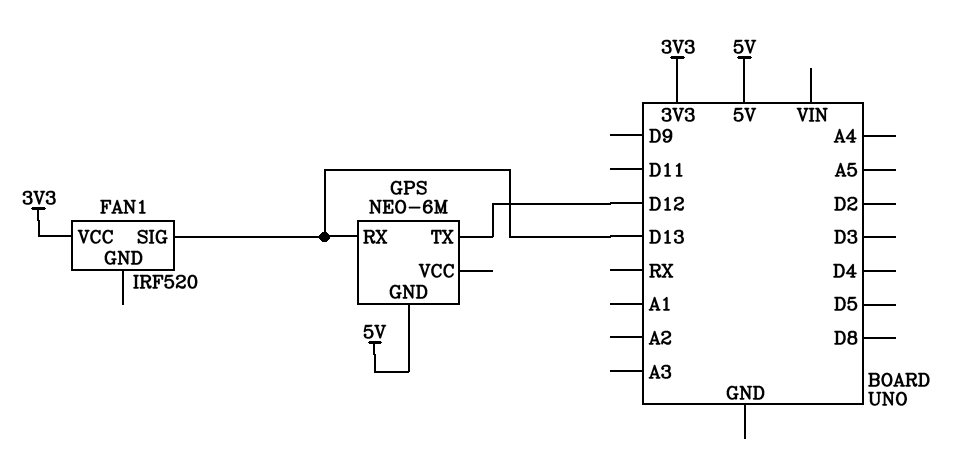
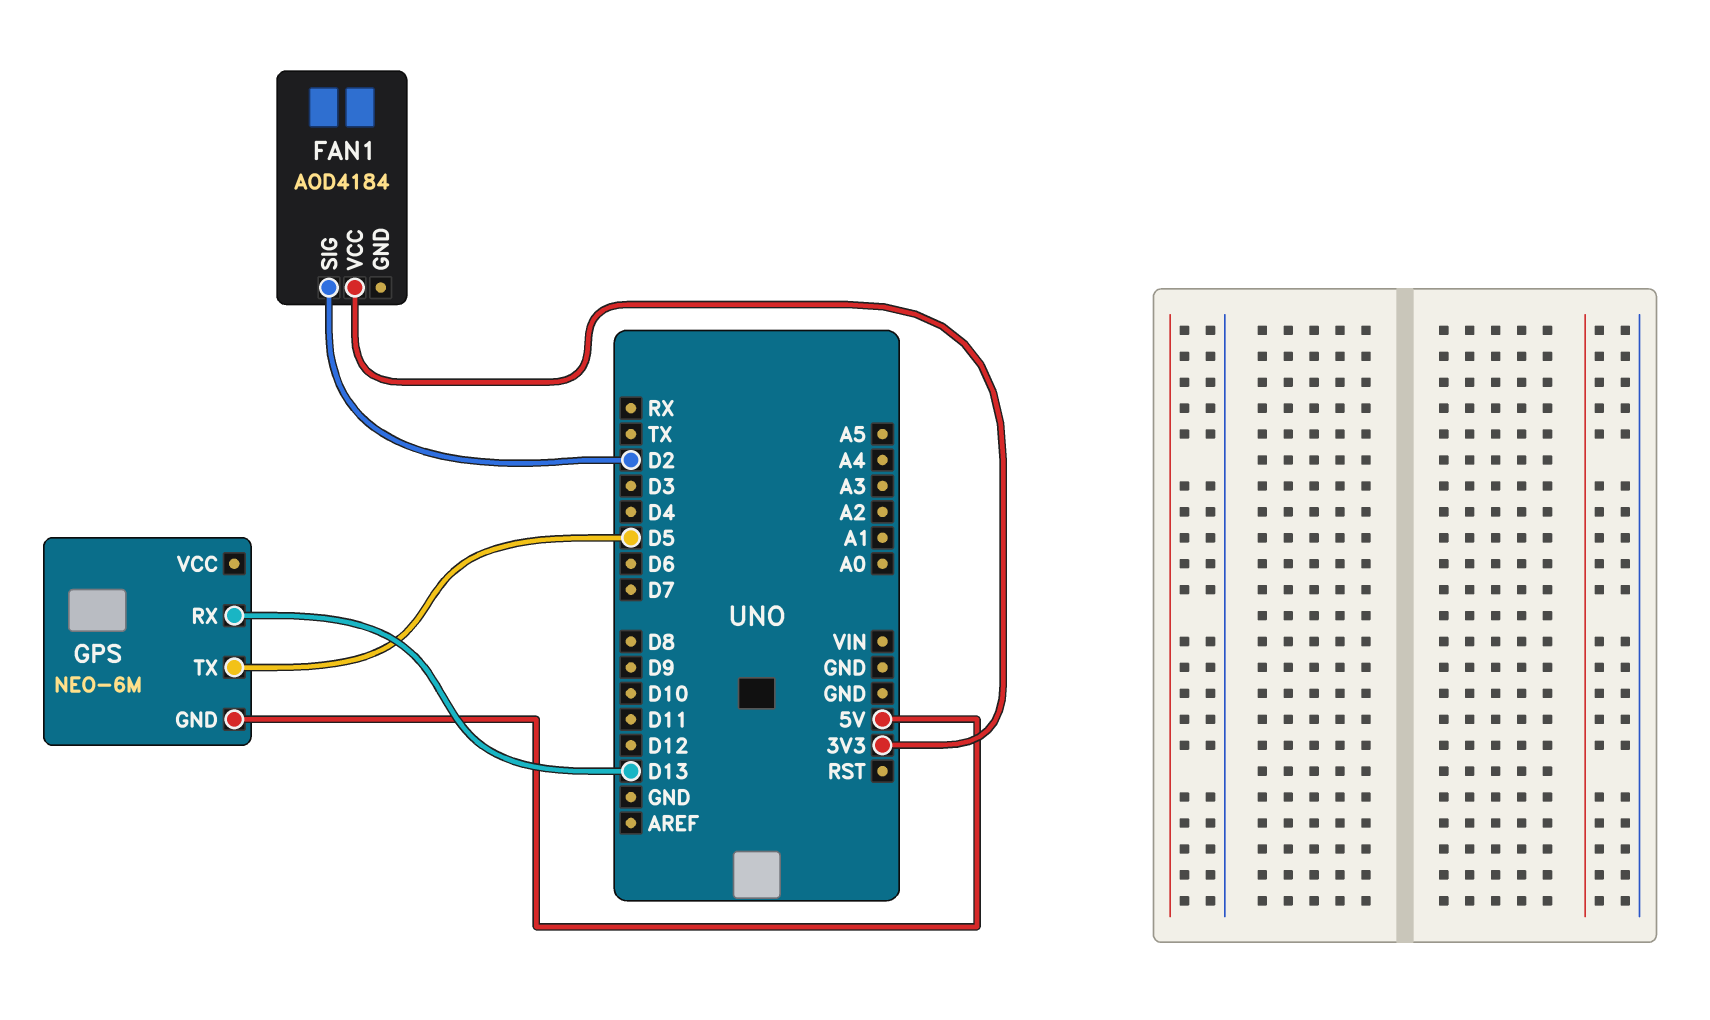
FAN1: IRF520 -> AOD4184
FAN1 pin SIG: D13 -> D2
GPS pin TX: D12 -> D5

